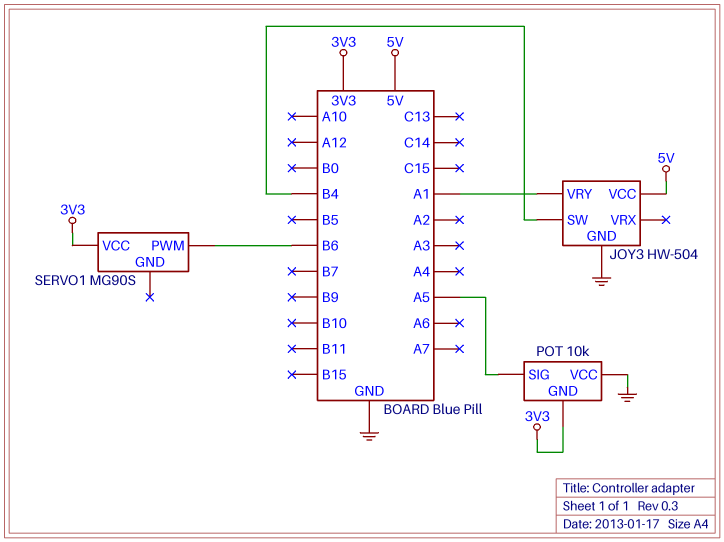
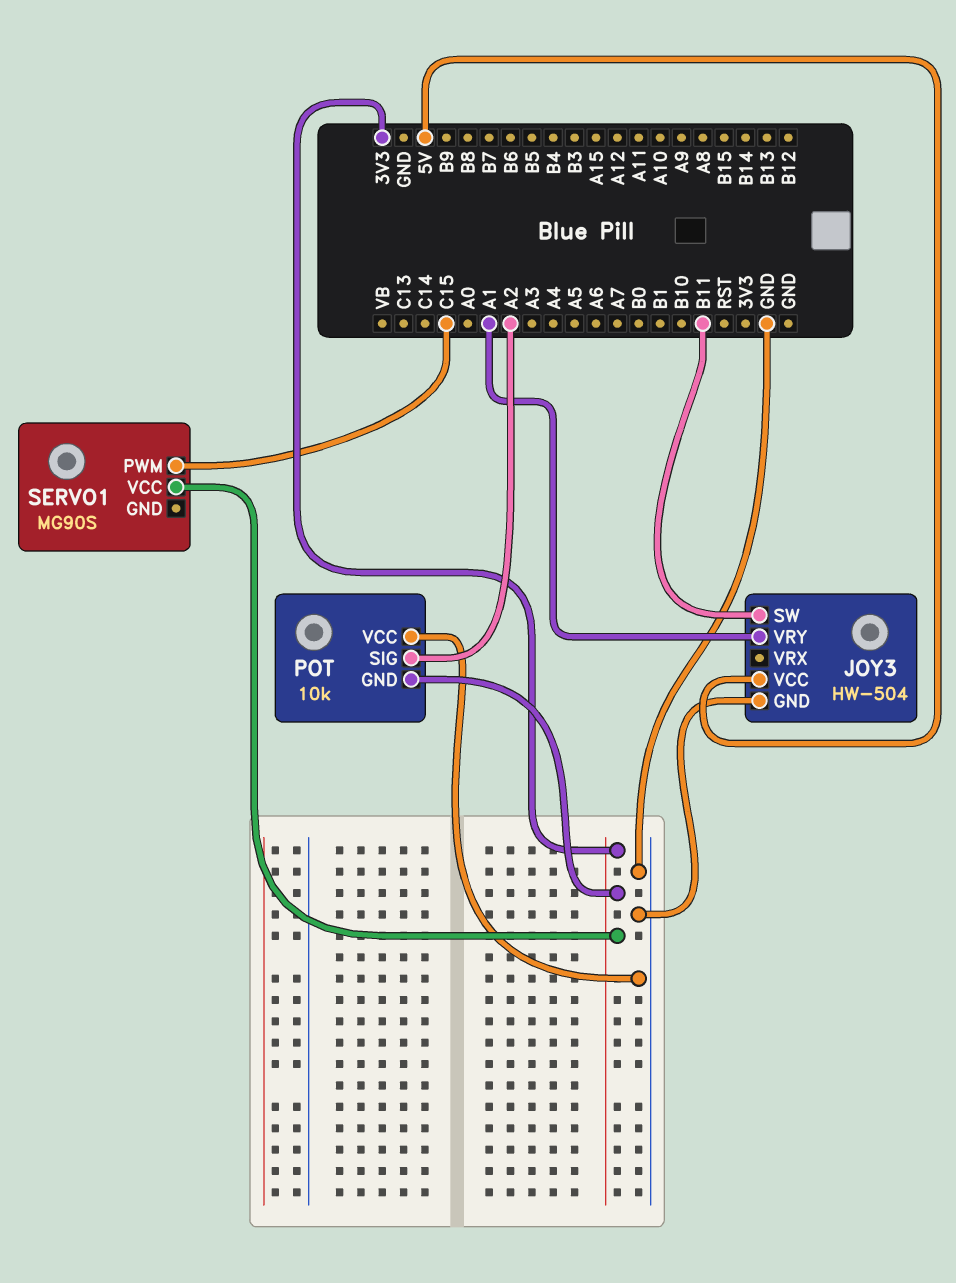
JOY3 pin SW: B4 -> B11
POT pin SIG: A5 -> A2
SERVO1 pin PWM: B6 -> C15

